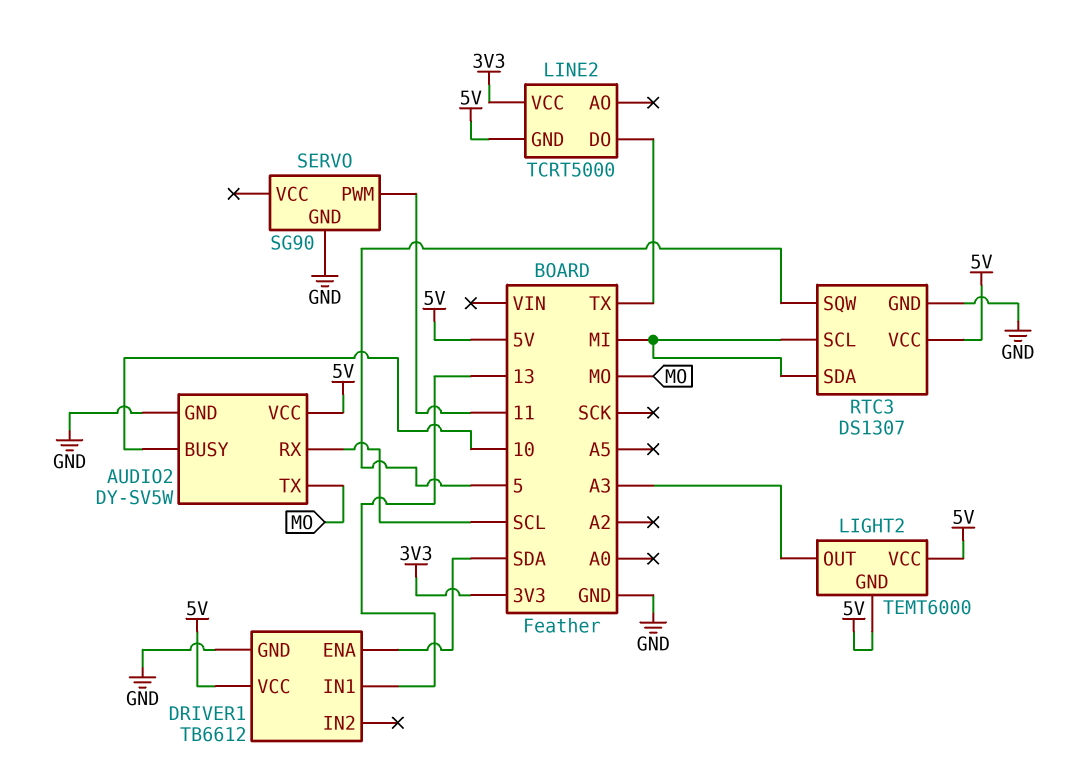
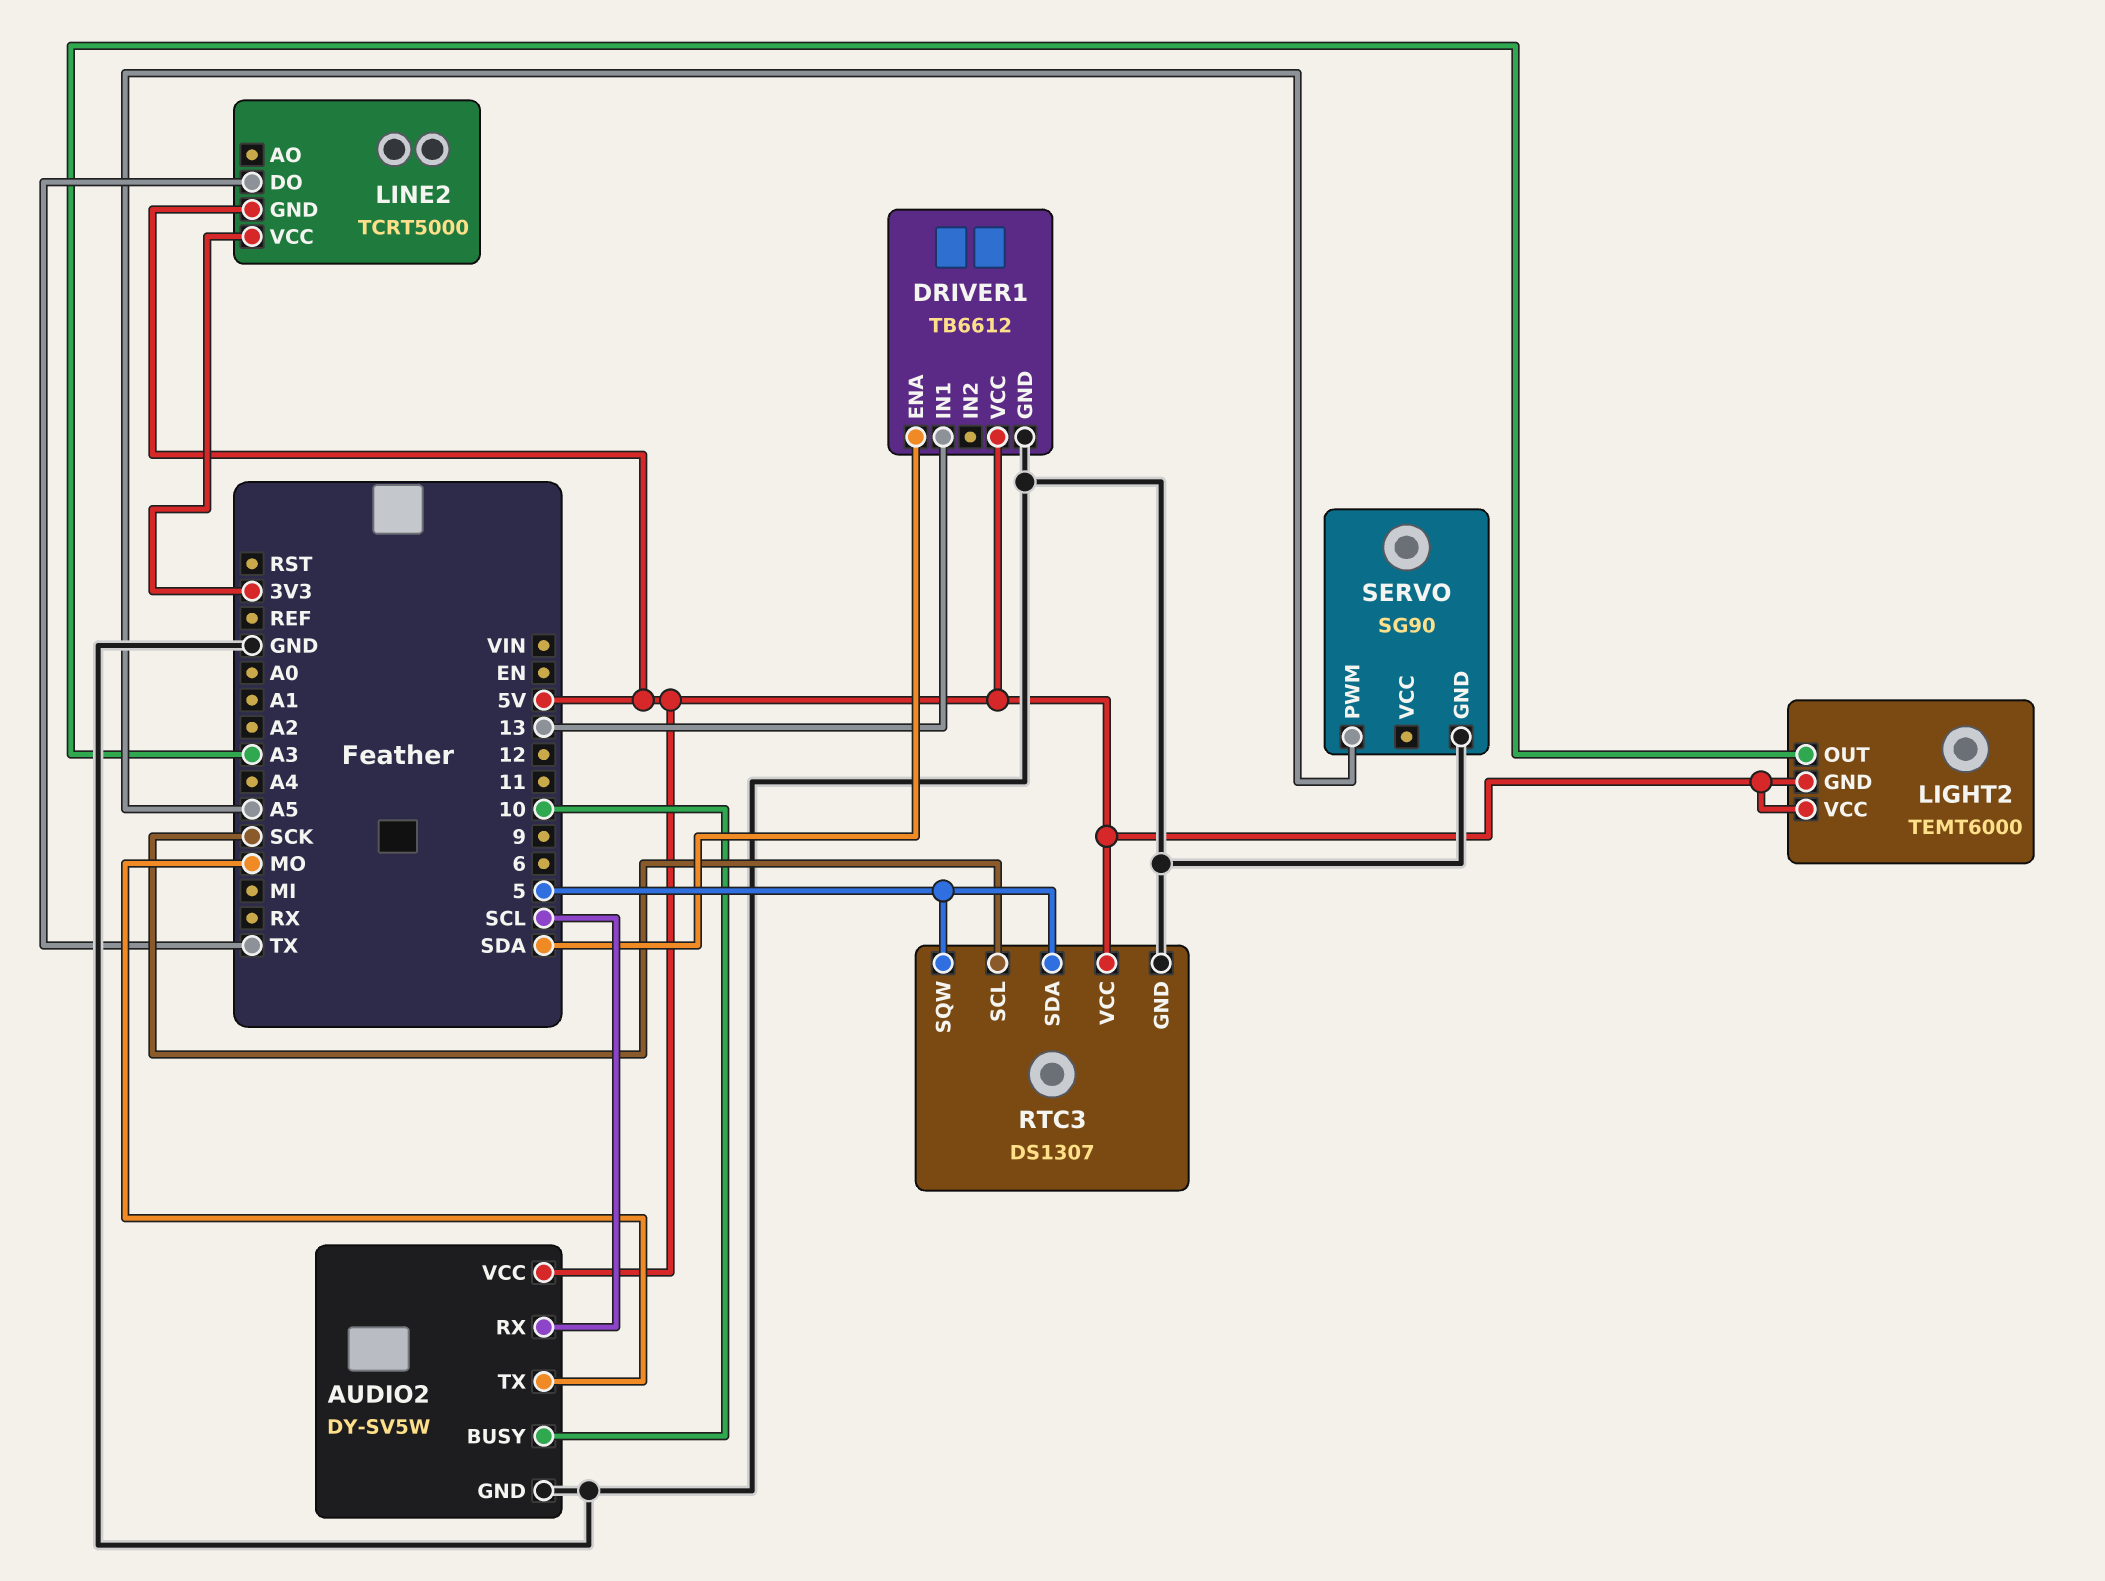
RTC3 pin SCL: MI -> SCK
RTC3 pin SDA: MI -> 5
SERVO pin PWM: 11 -> A5

